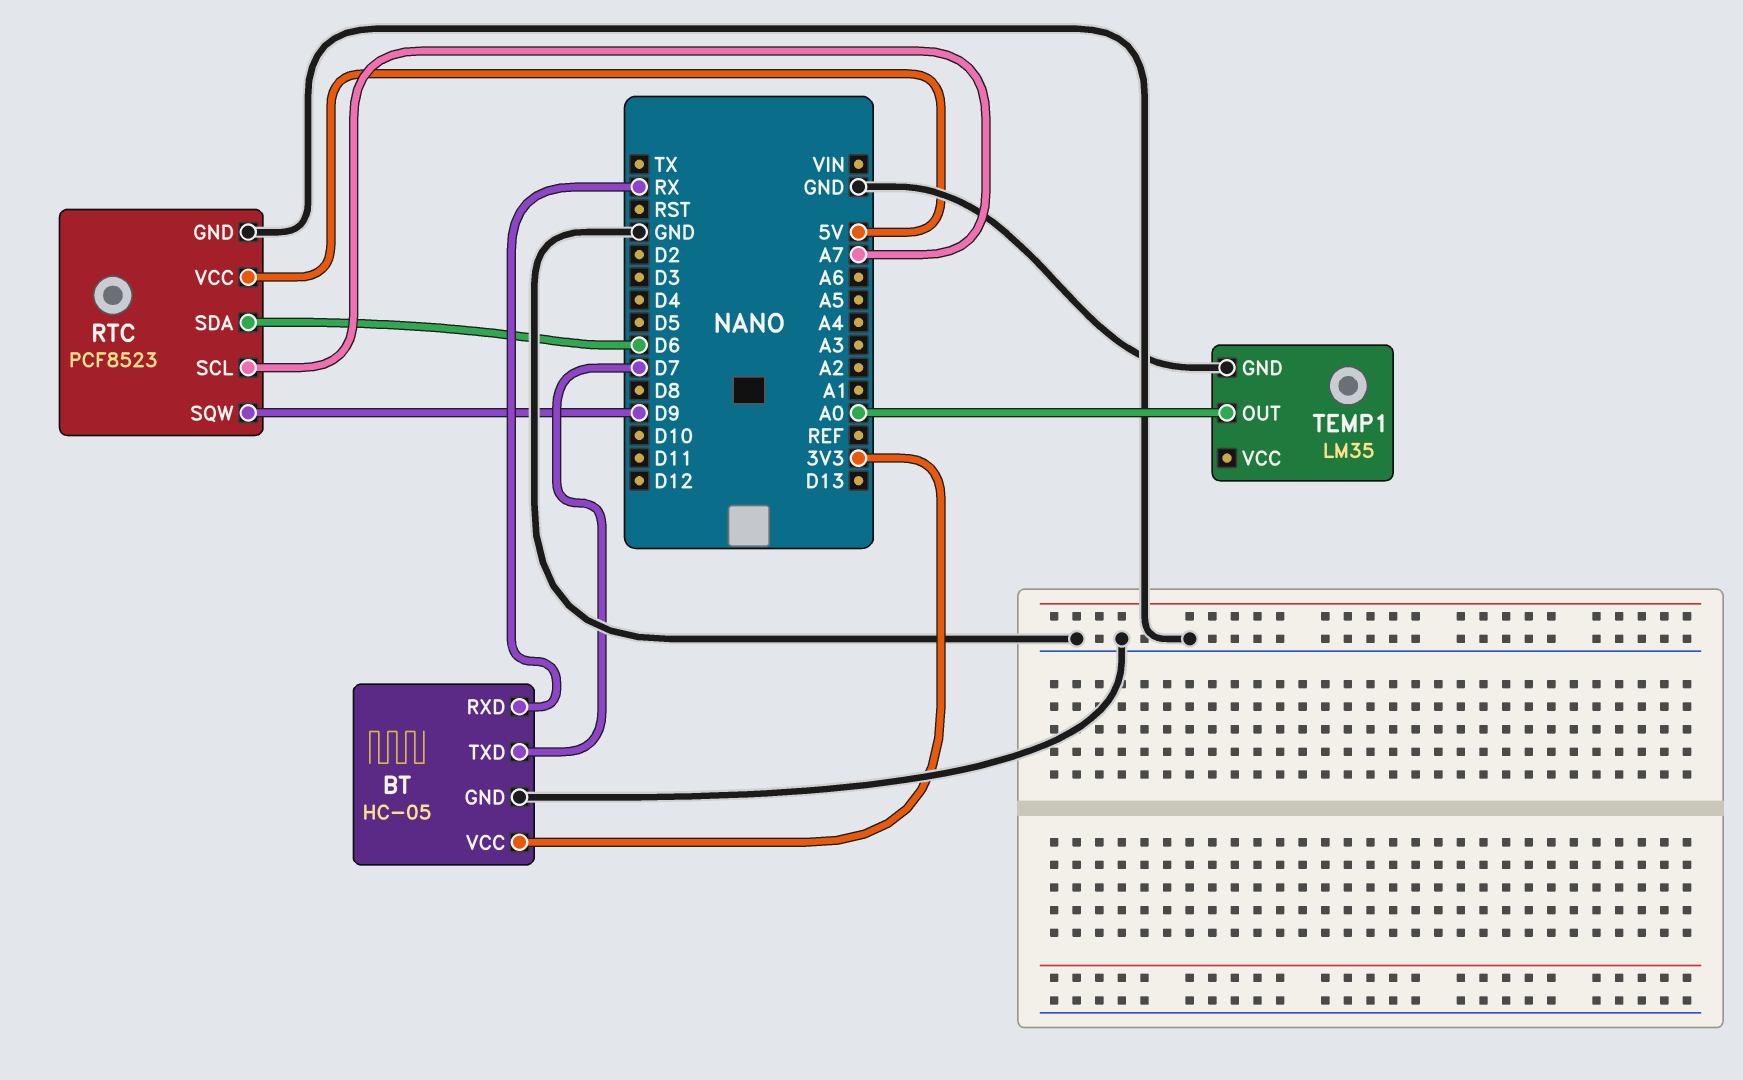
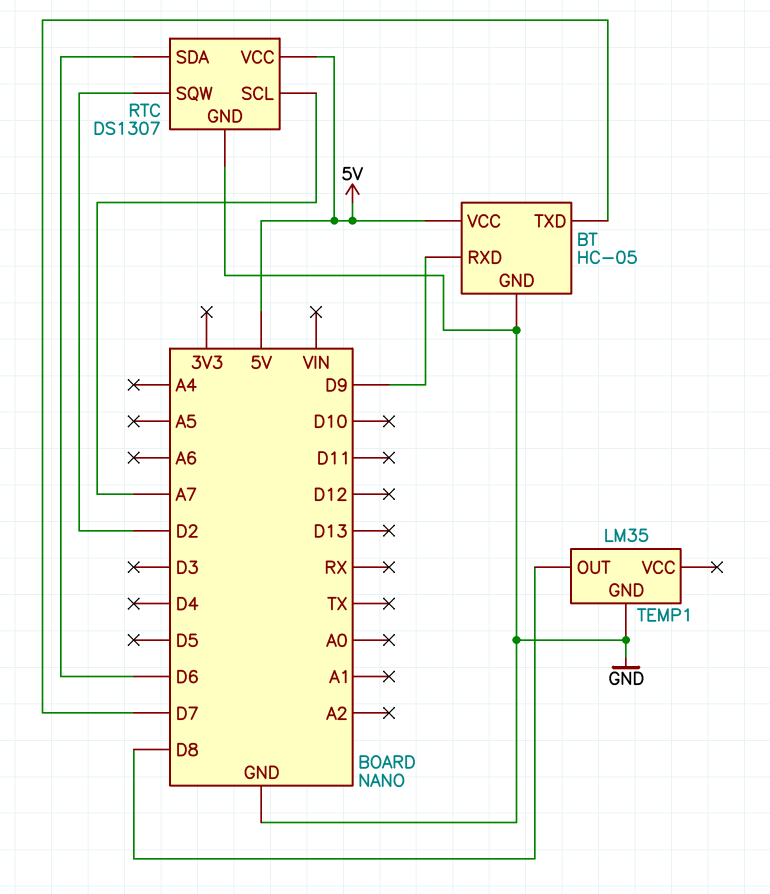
BT pin RXD: RX -> D9
BT pin VCC: 3V3 -> 5V
RTC: PCF8523 -> DS1307
RTC pin SQW: D9 -> D2
TEMP1 pin OUT: A0 -> D8

